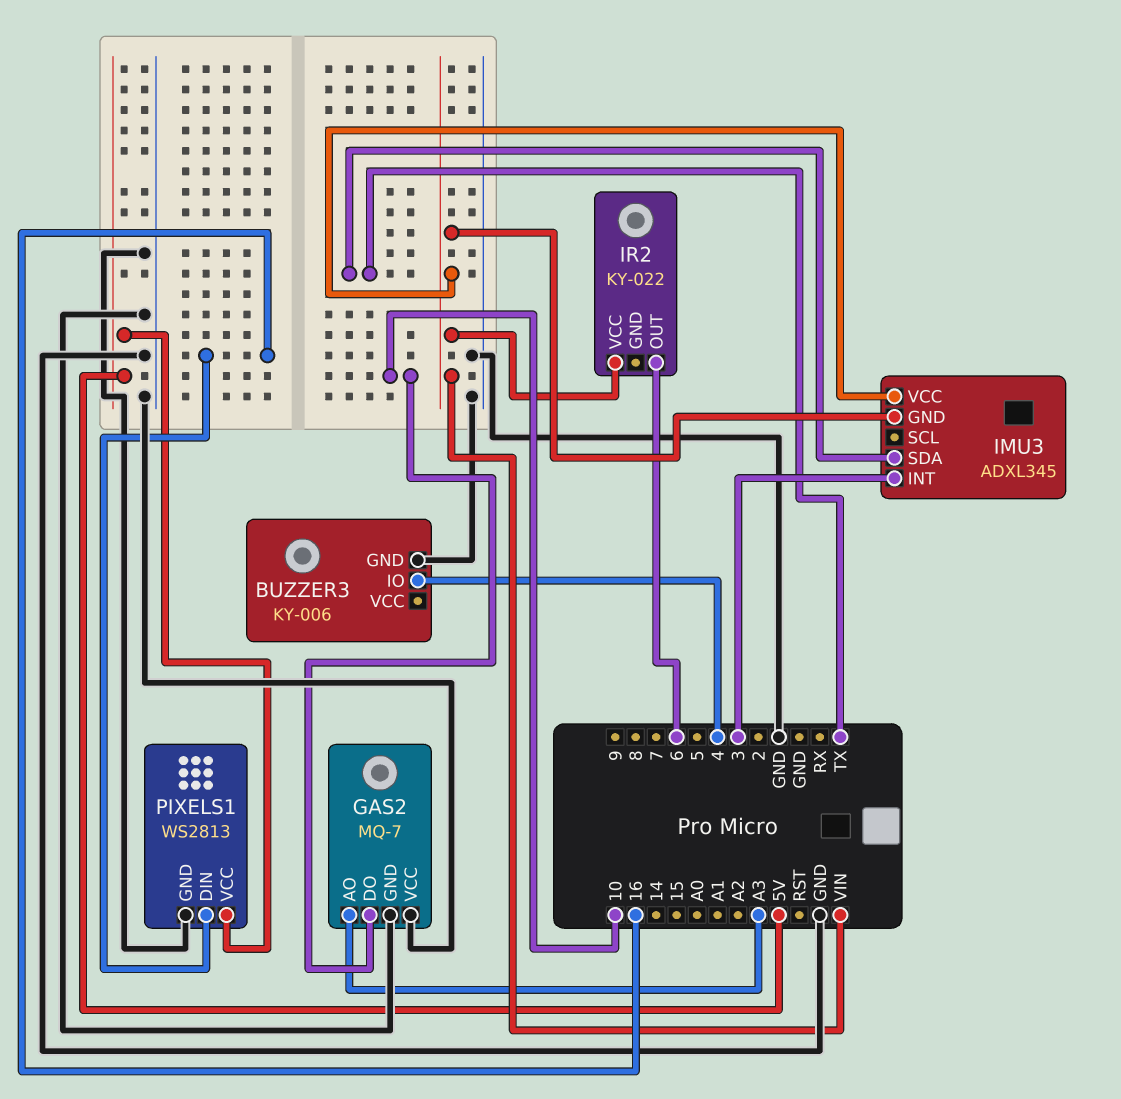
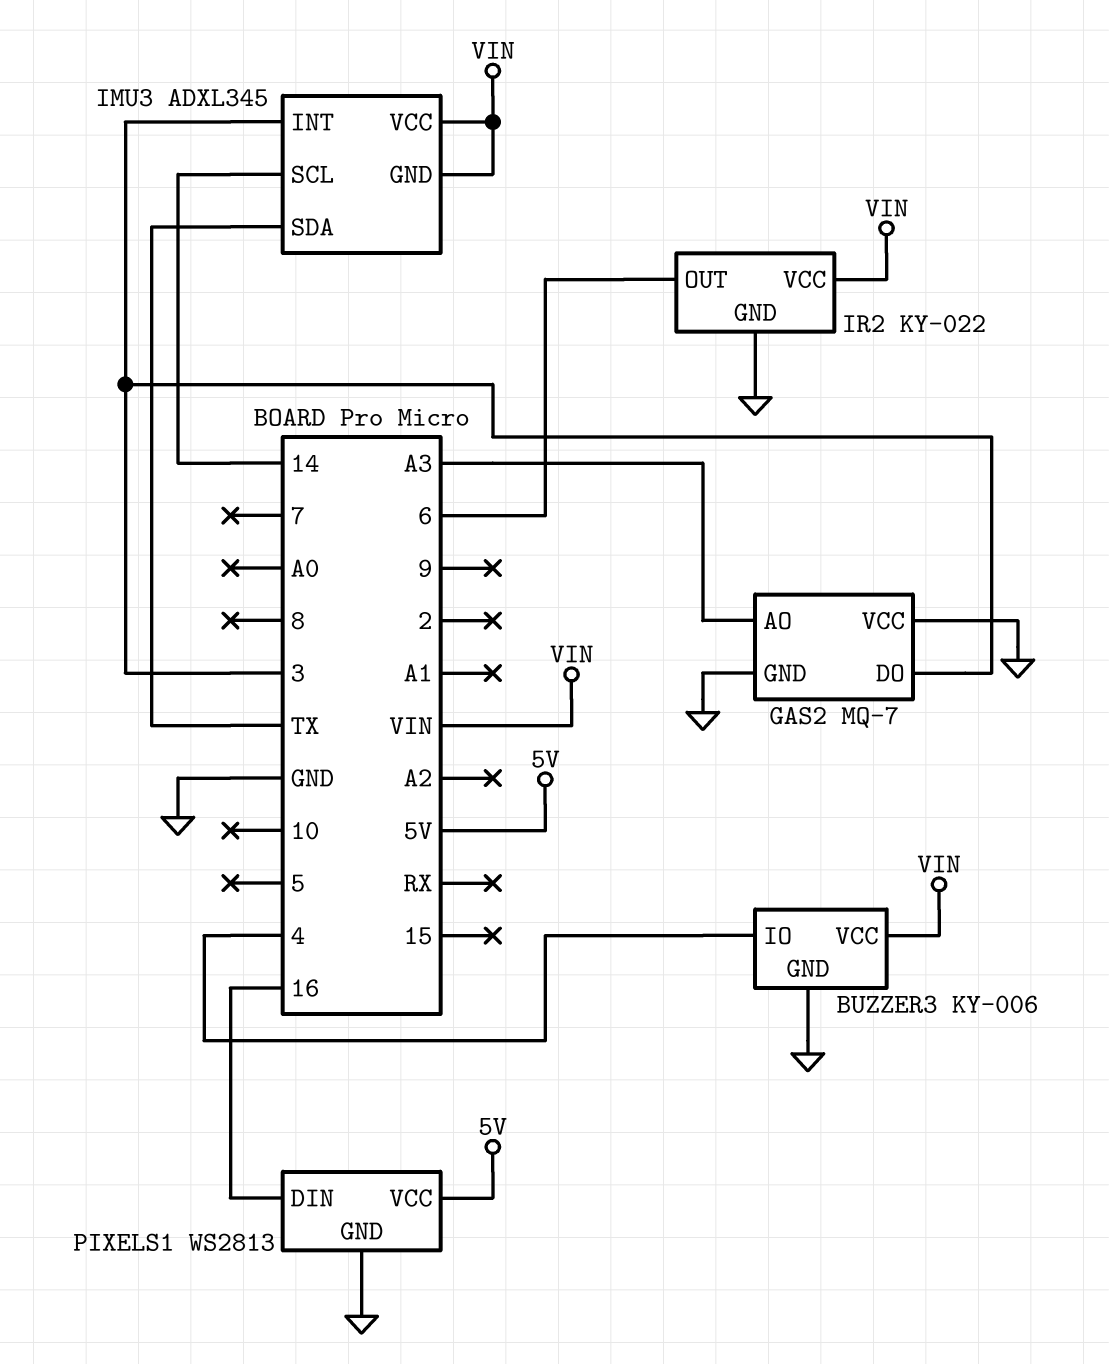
BUZZER3 pin VCC: none -> VIN
GAS2 pin DO: 10 -> 3
IMU3 pin SCL: none -> 14
IR2 pin GND: none -> GND

